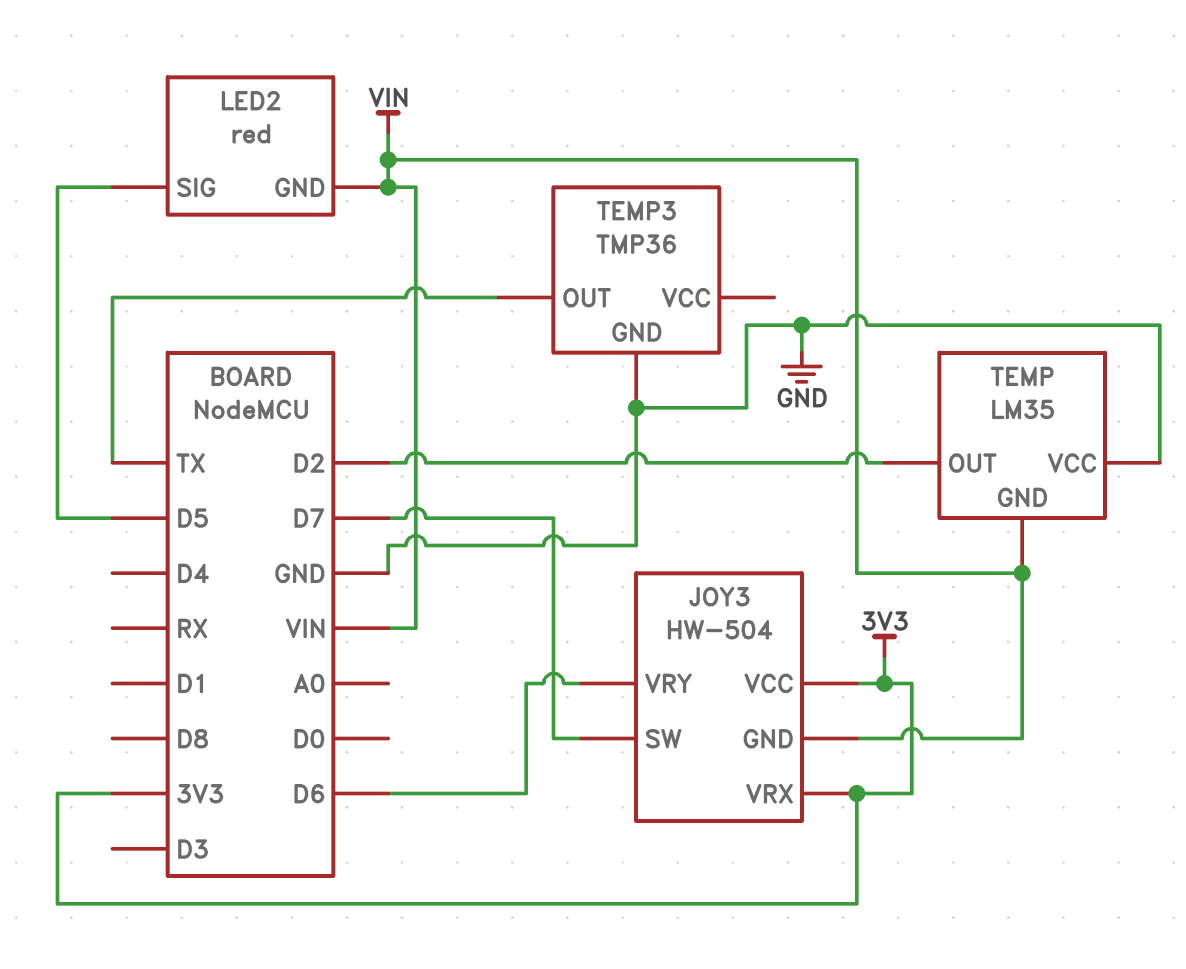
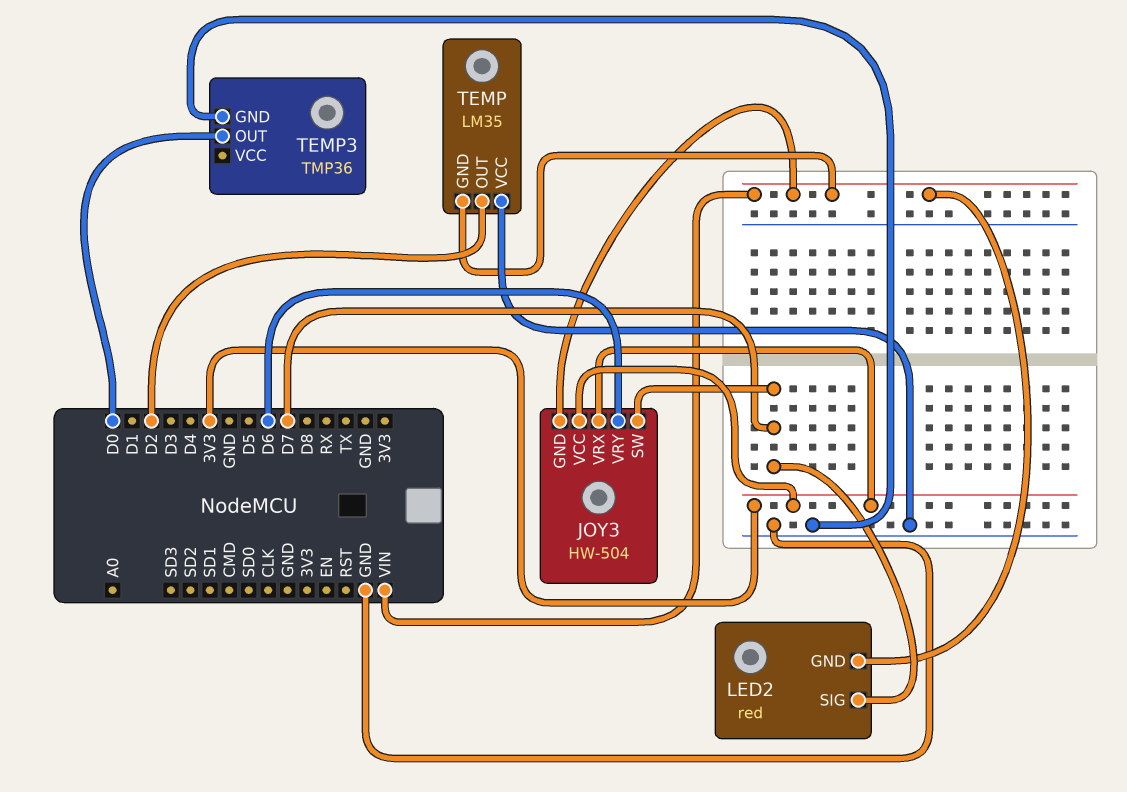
LED2 pin SIG: D5 -> D7
TEMP3 pin OUT: TX -> D0

